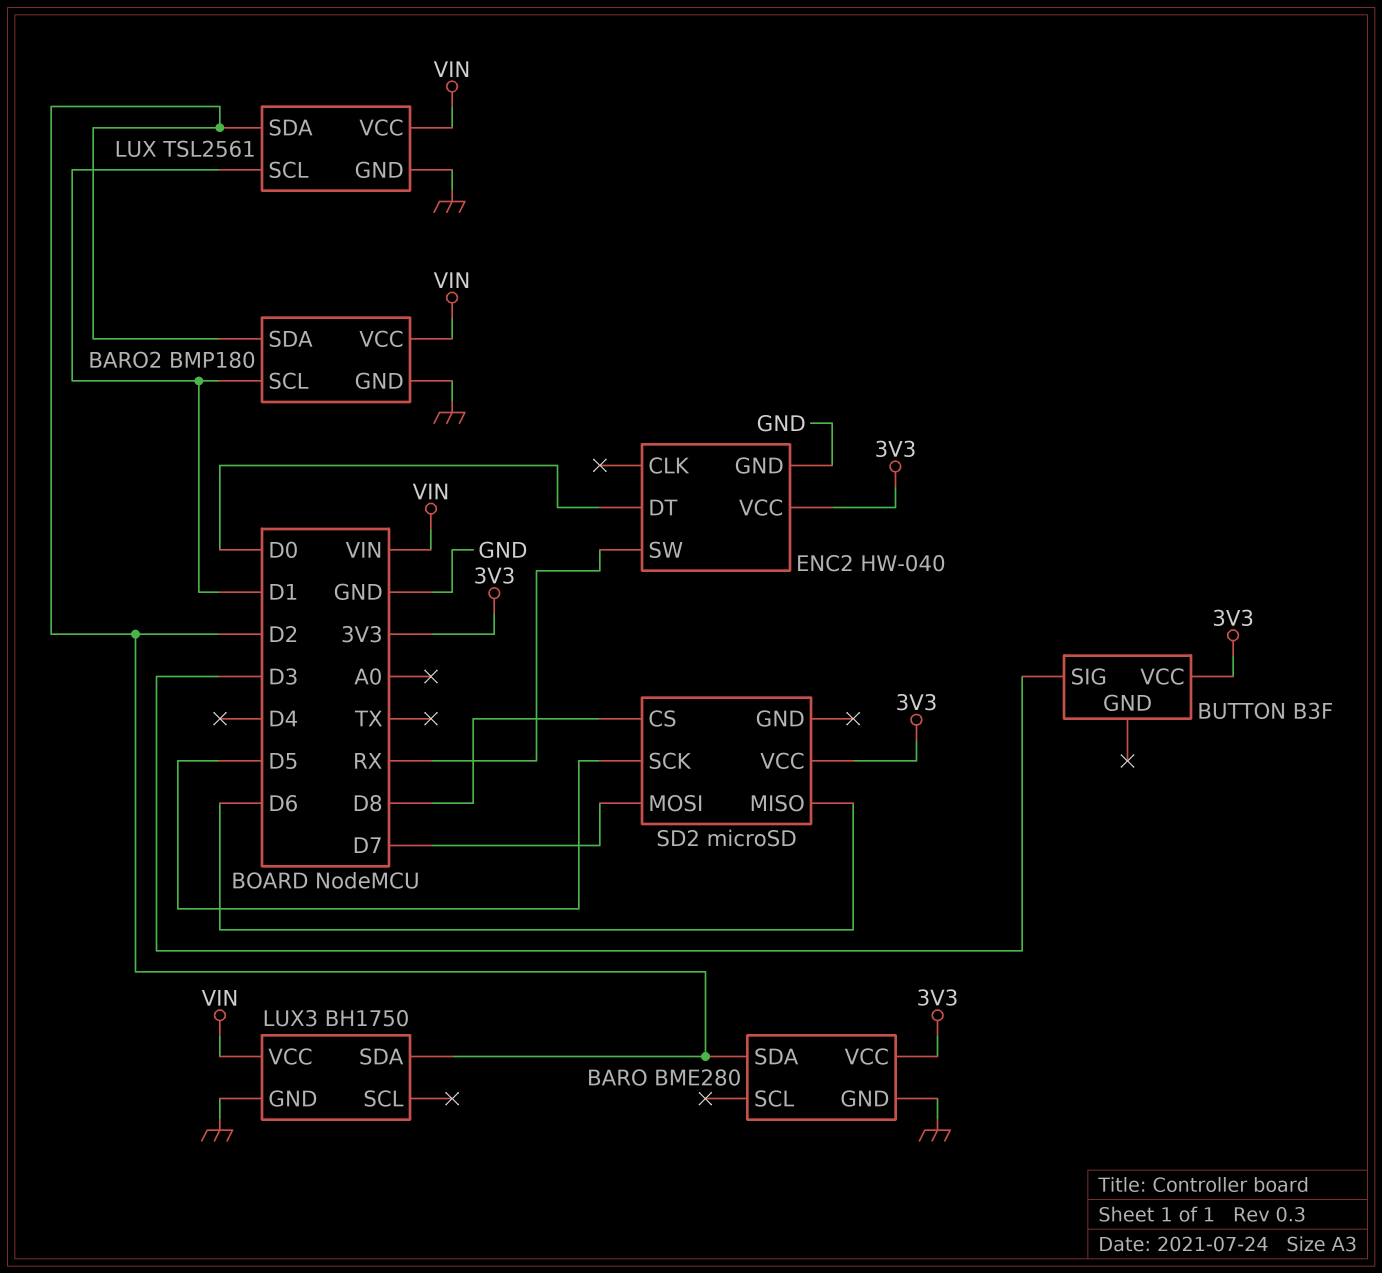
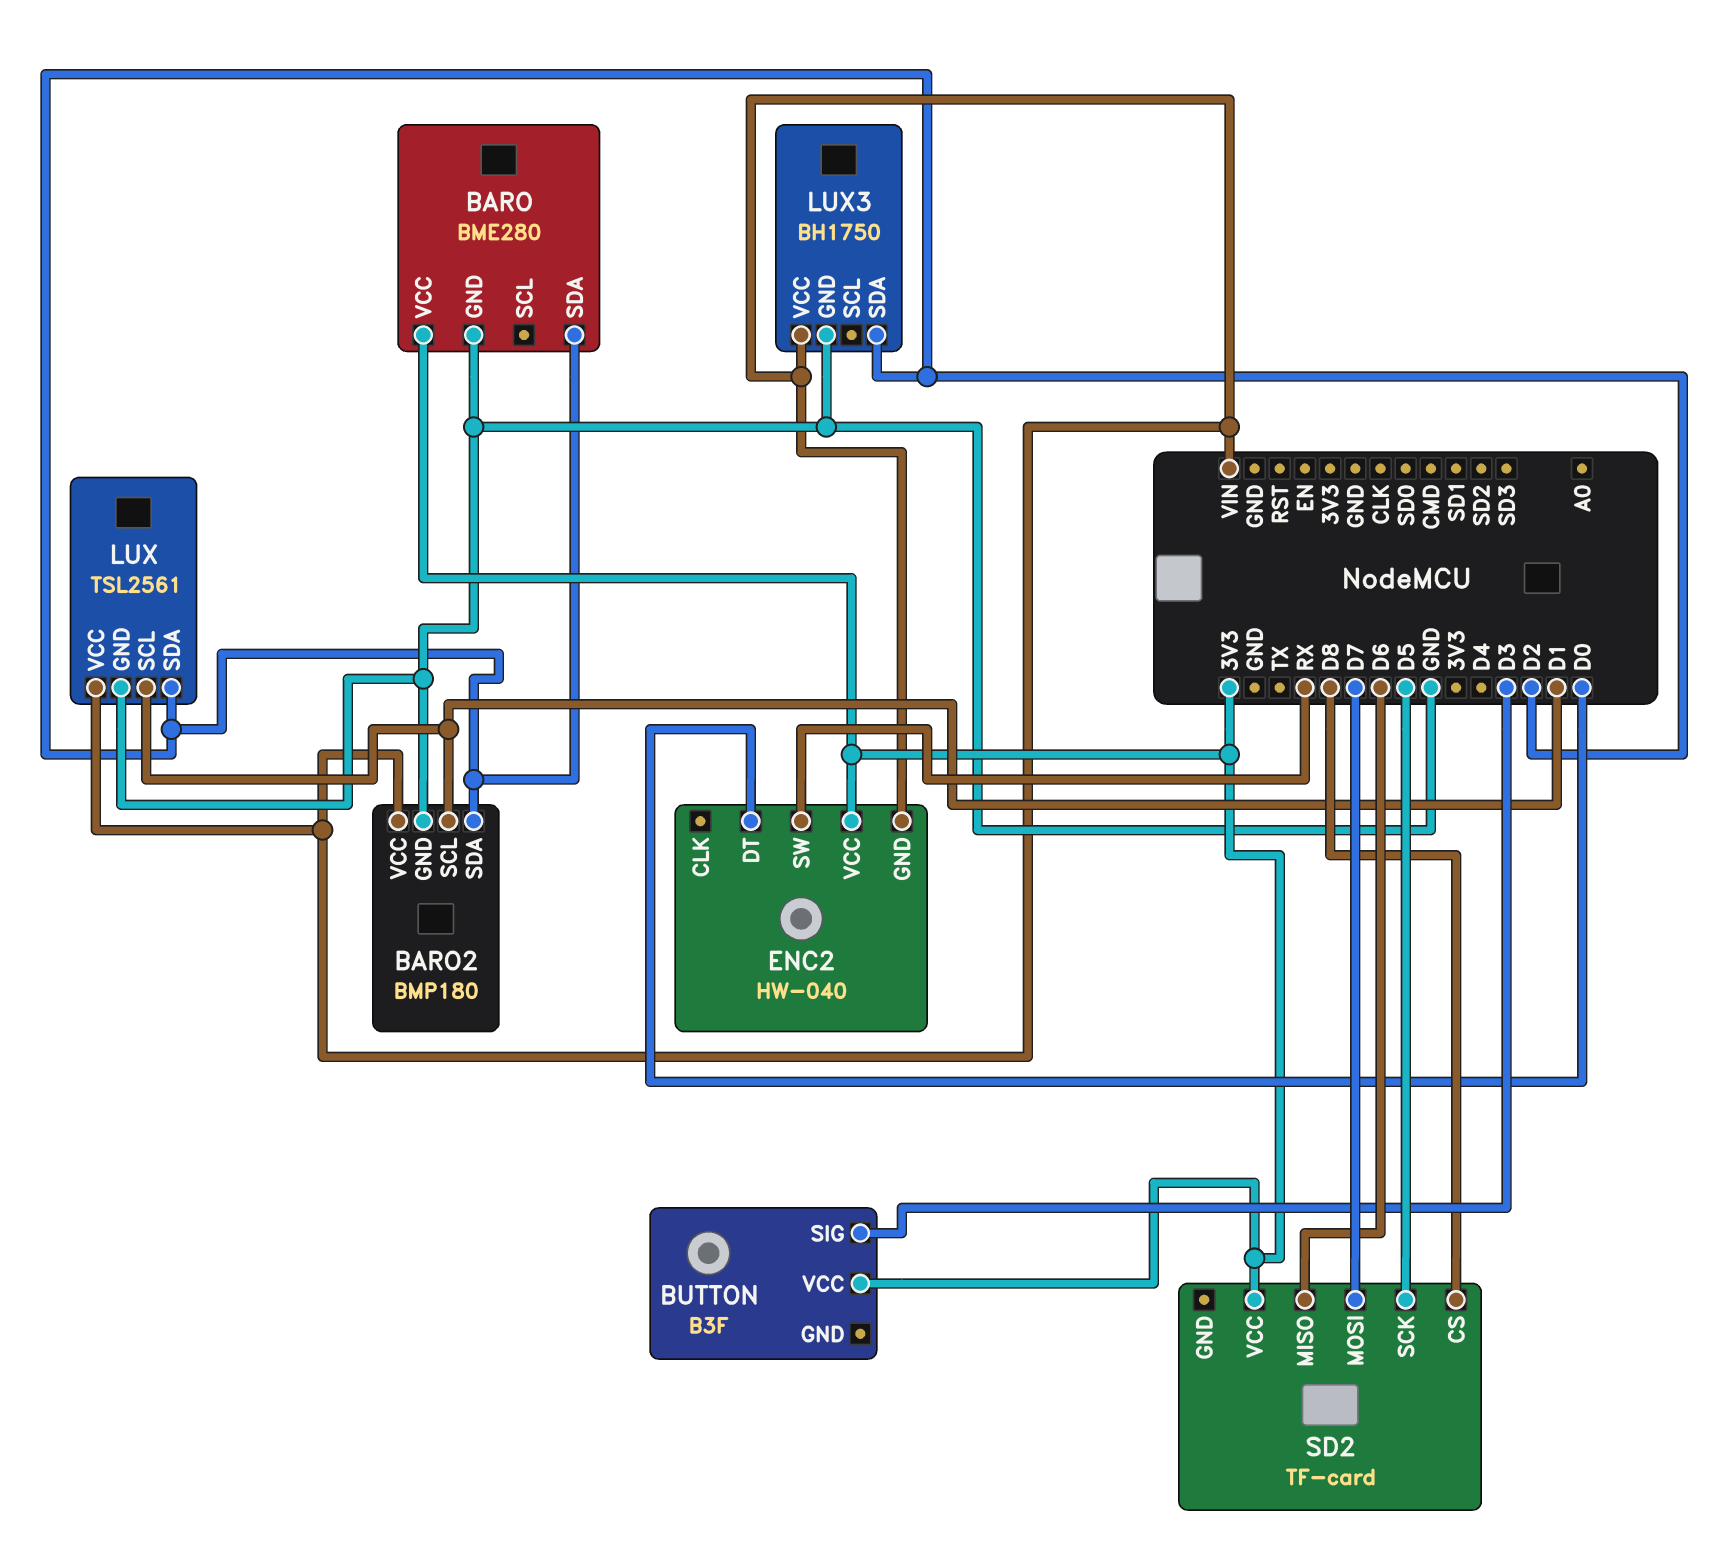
ENC2 pin GND: GND -> VIN
SD2: microSD -> TF-card

